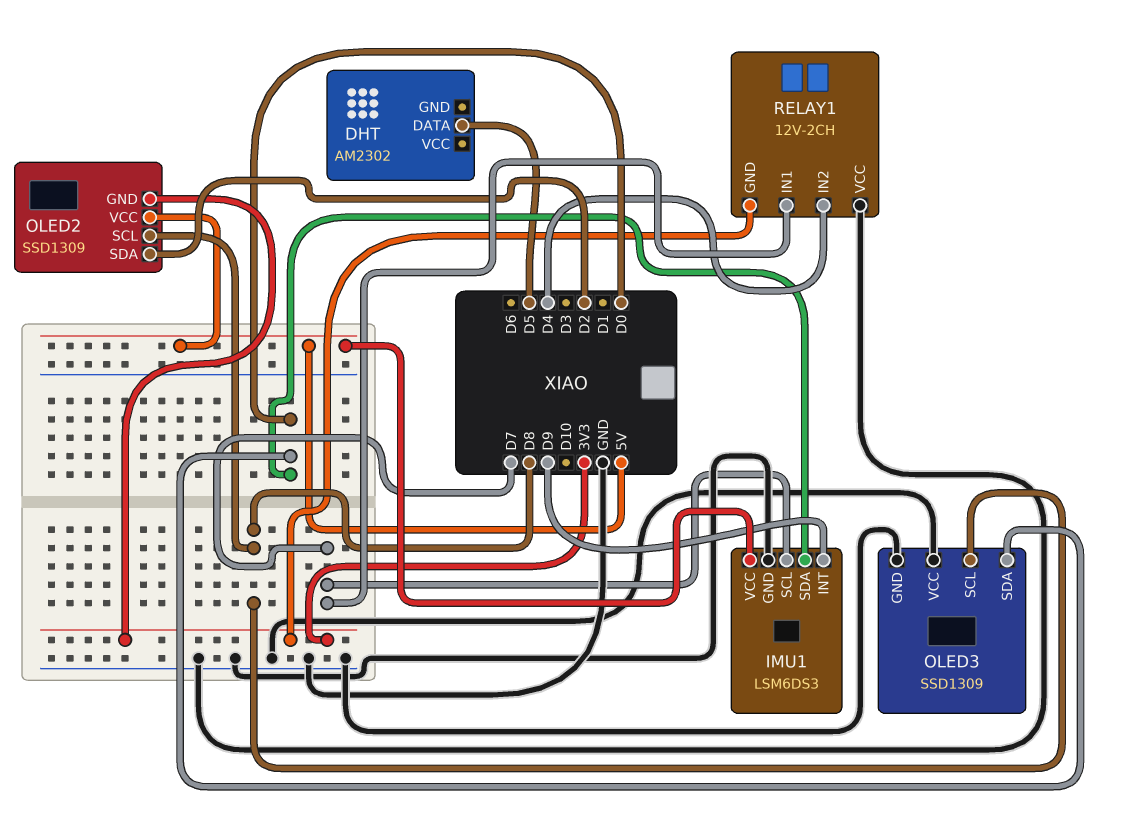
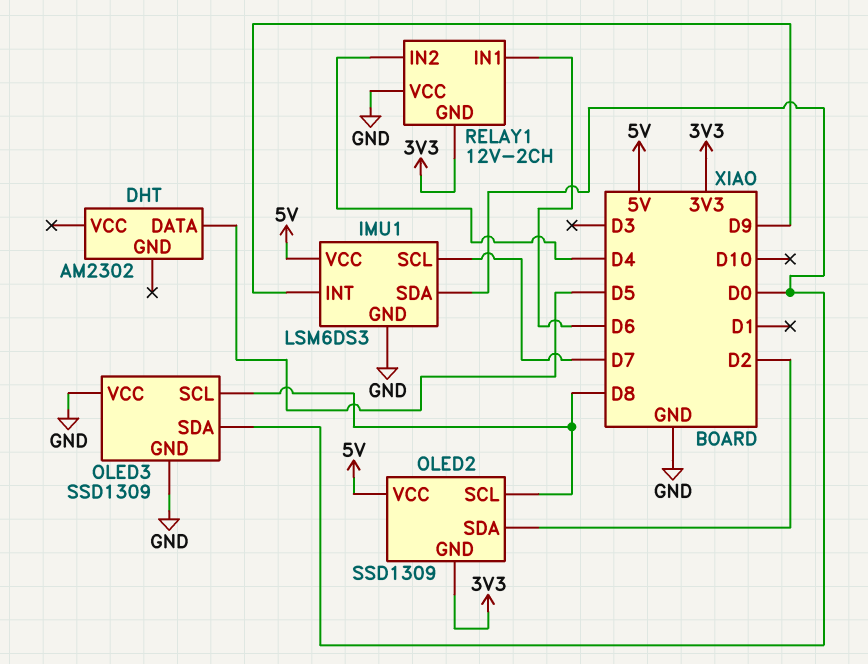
RELAY1 pin IN1: D7 -> D6

